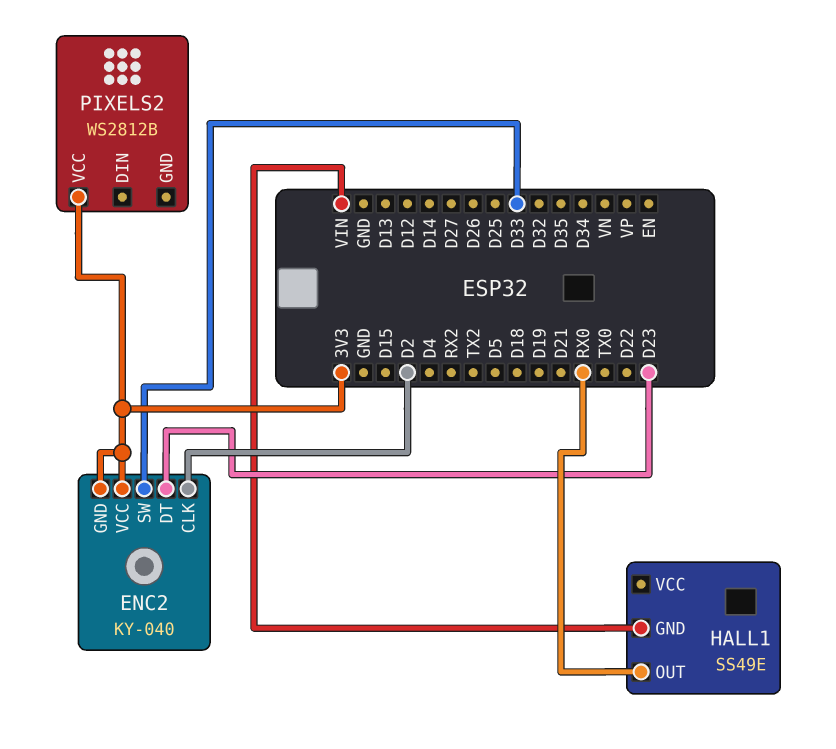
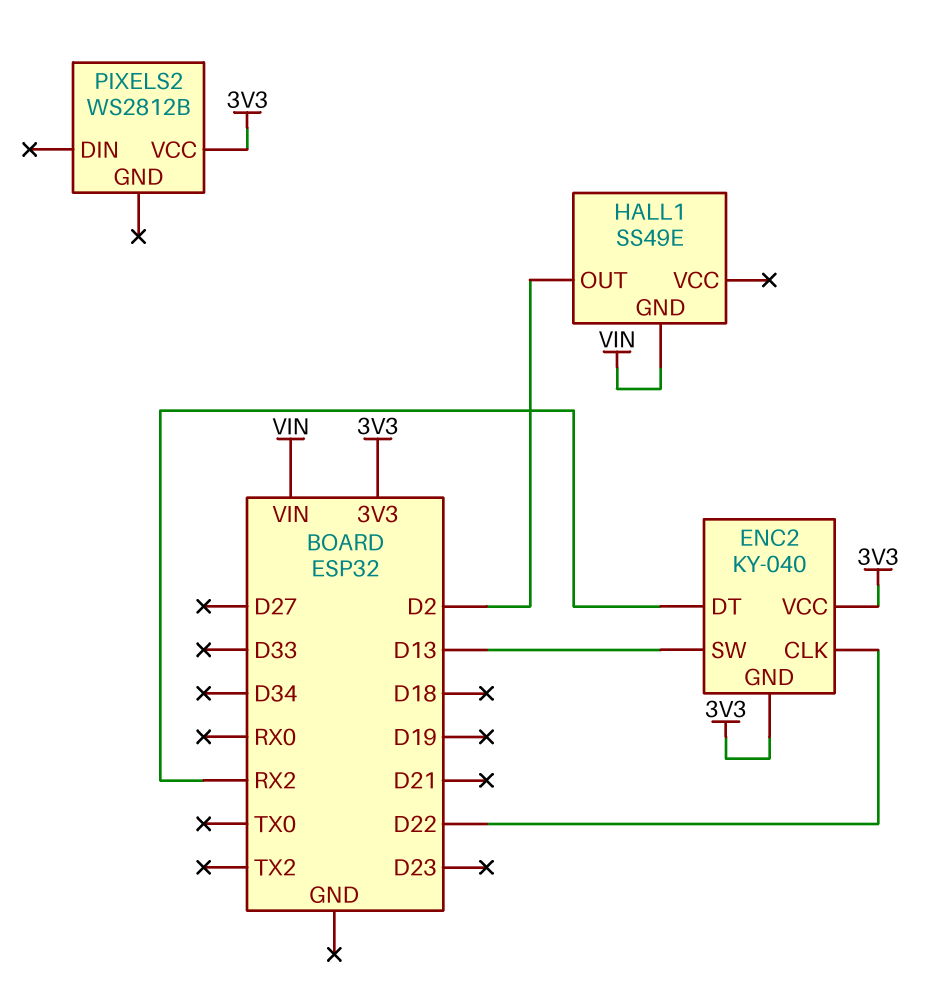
ENC2 pin CLK: D2 -> D22
ENC2 pin DT: D23 -> RX2
ENC2 pin SW: D33 -> D13
HALL1 pin OUT: RX0 -> D2

